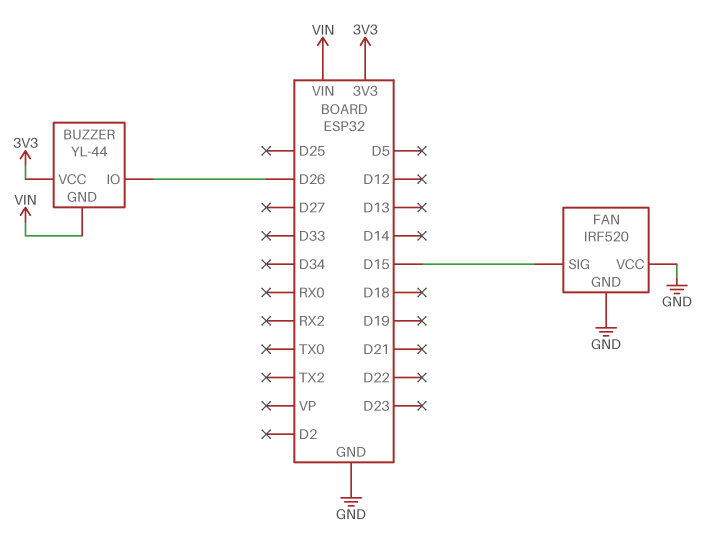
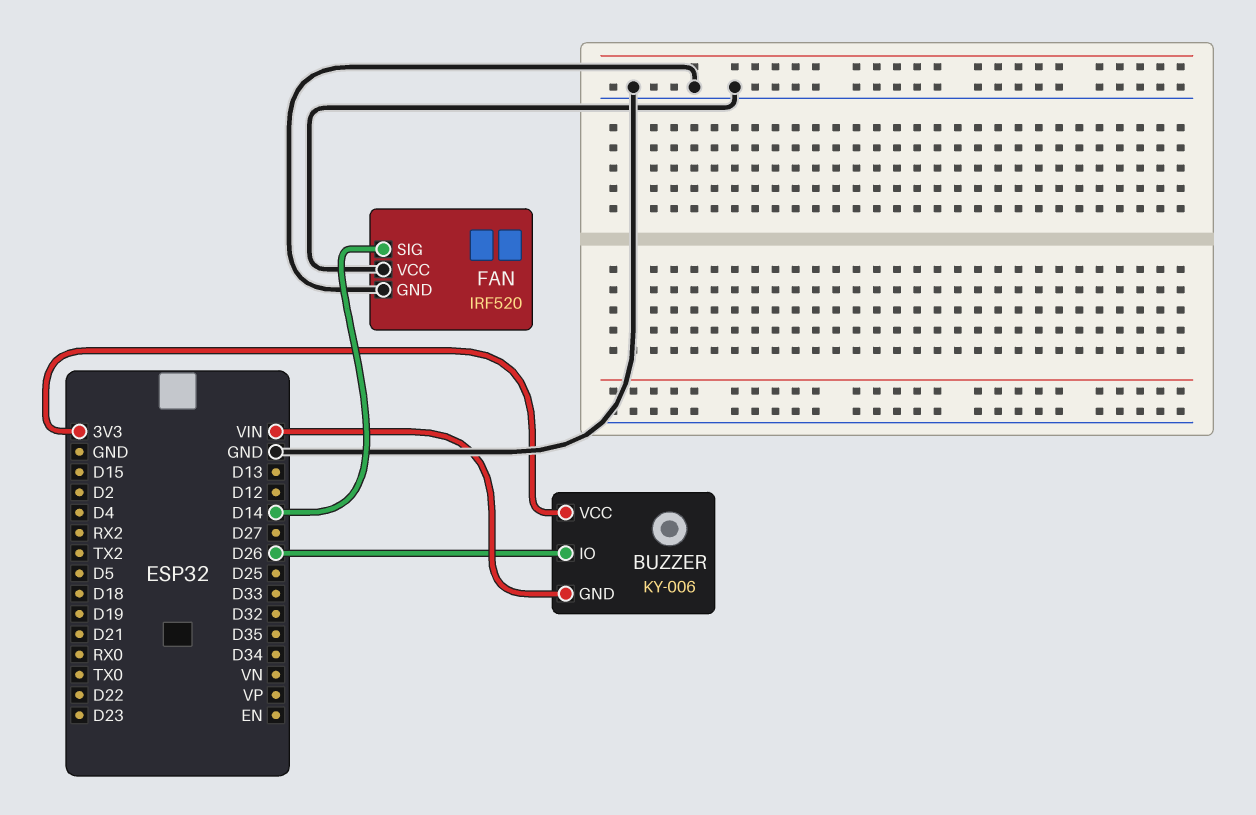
BUZZER: YL-44 -> KY-006
FAN pin SIG: D15 -> D14

